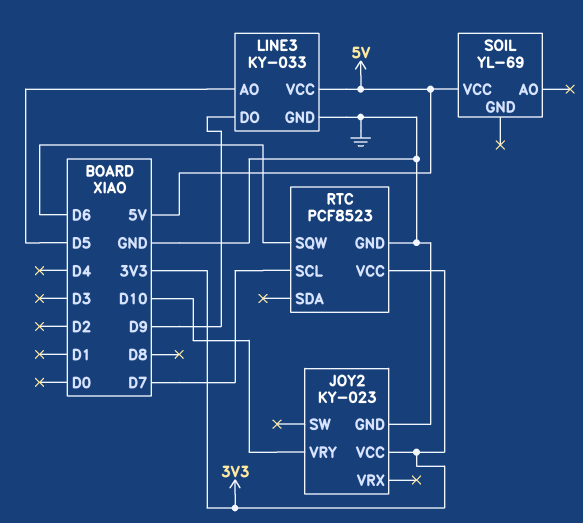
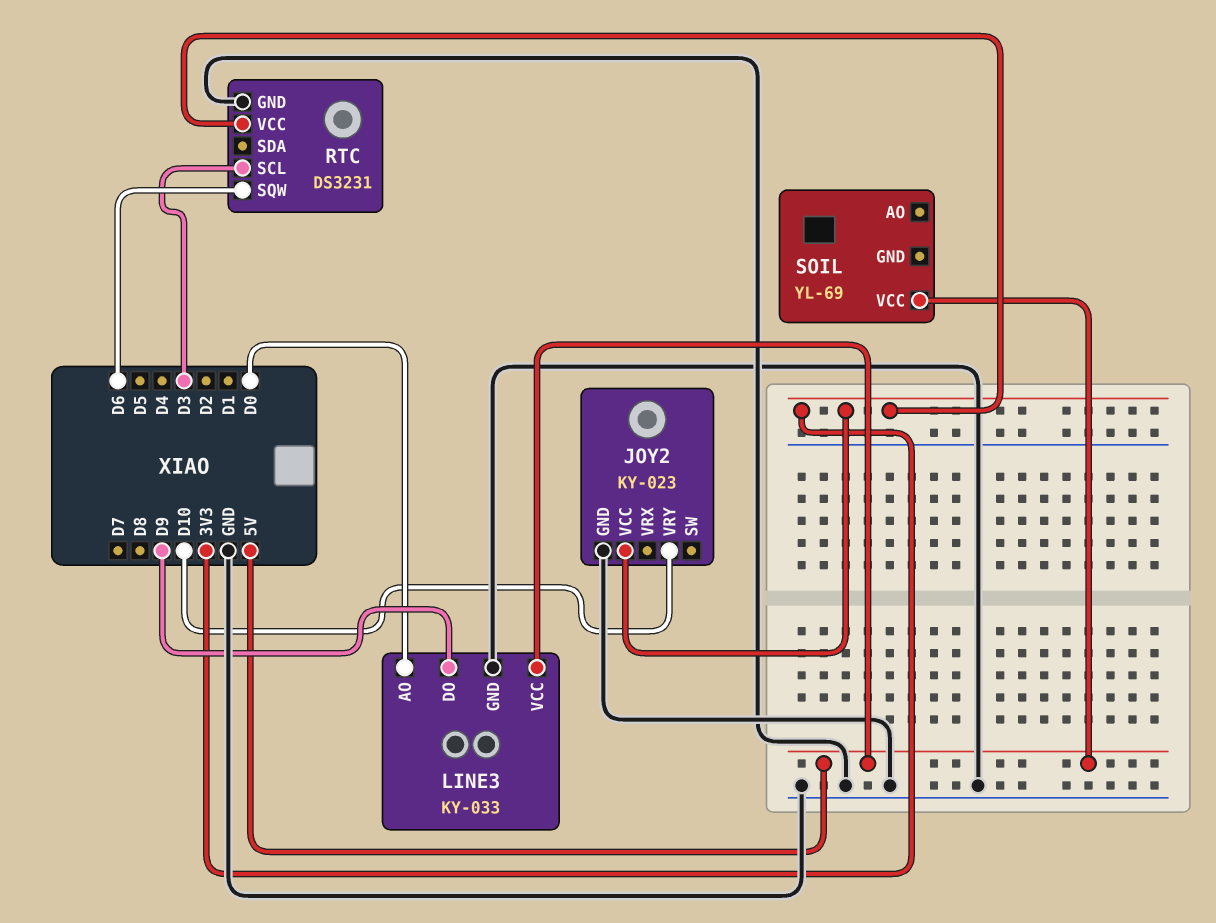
LINE3 pin AO: D5 -> D0
RTC: PCF8523 -> DS3231
RTC pin SCL: D7 -> D3

